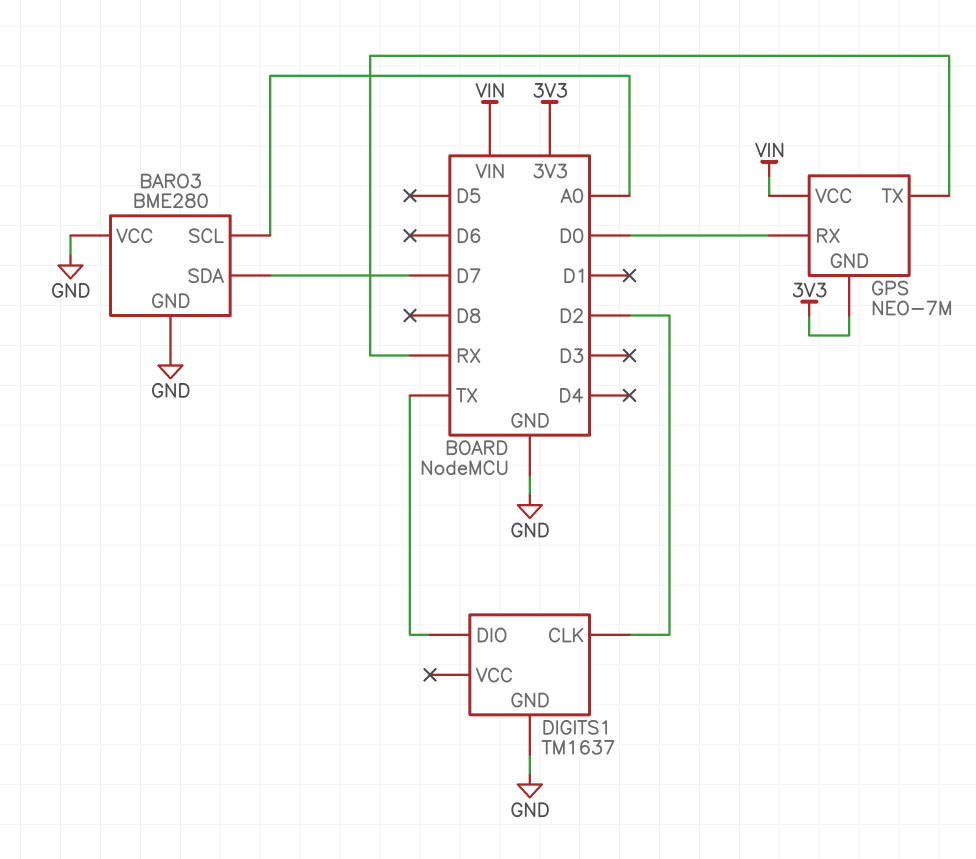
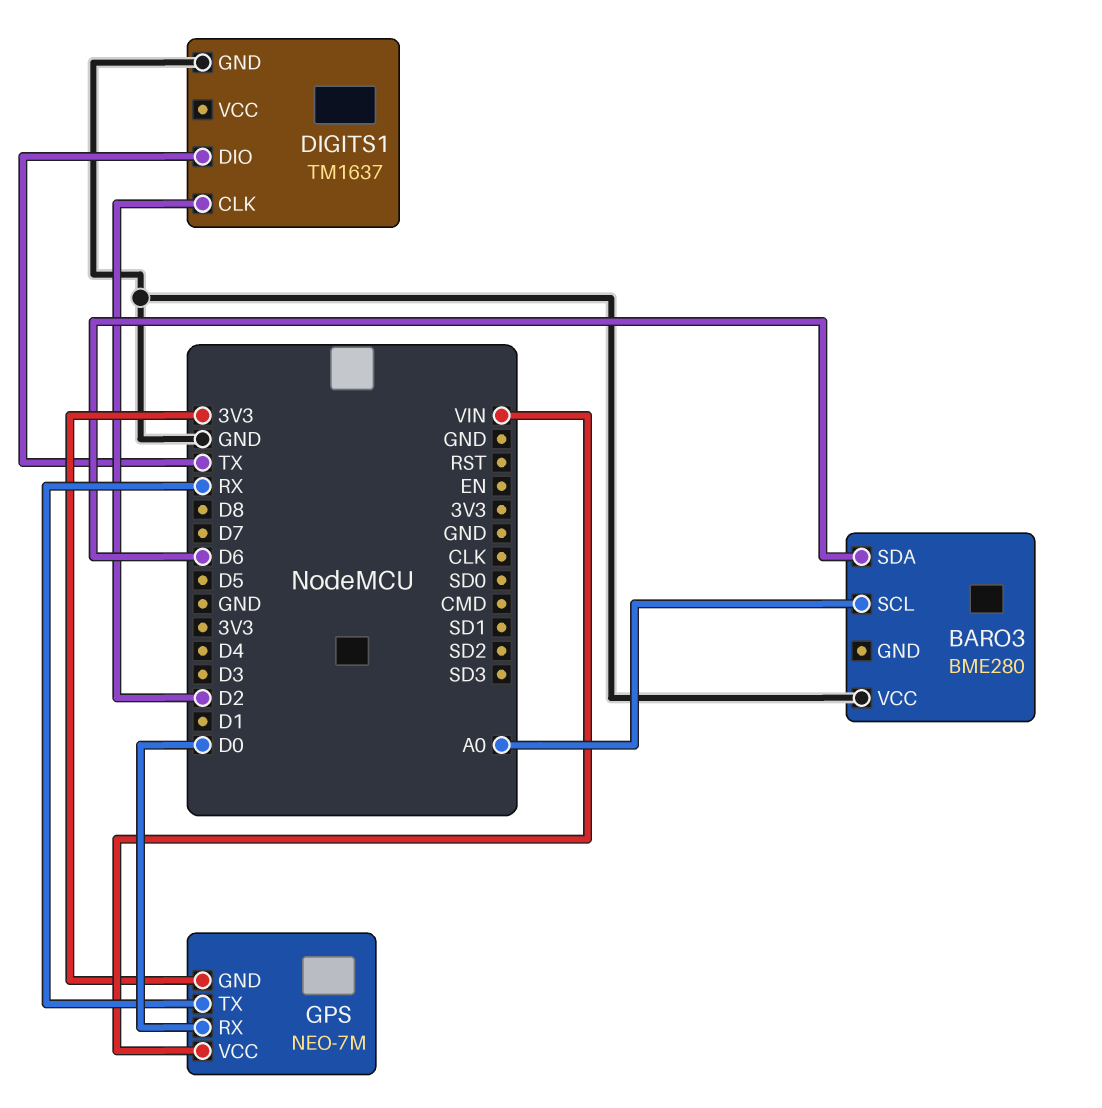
BARO3 pin GND: GND -> none
BARO3 pin SDA: D7 -> D6

